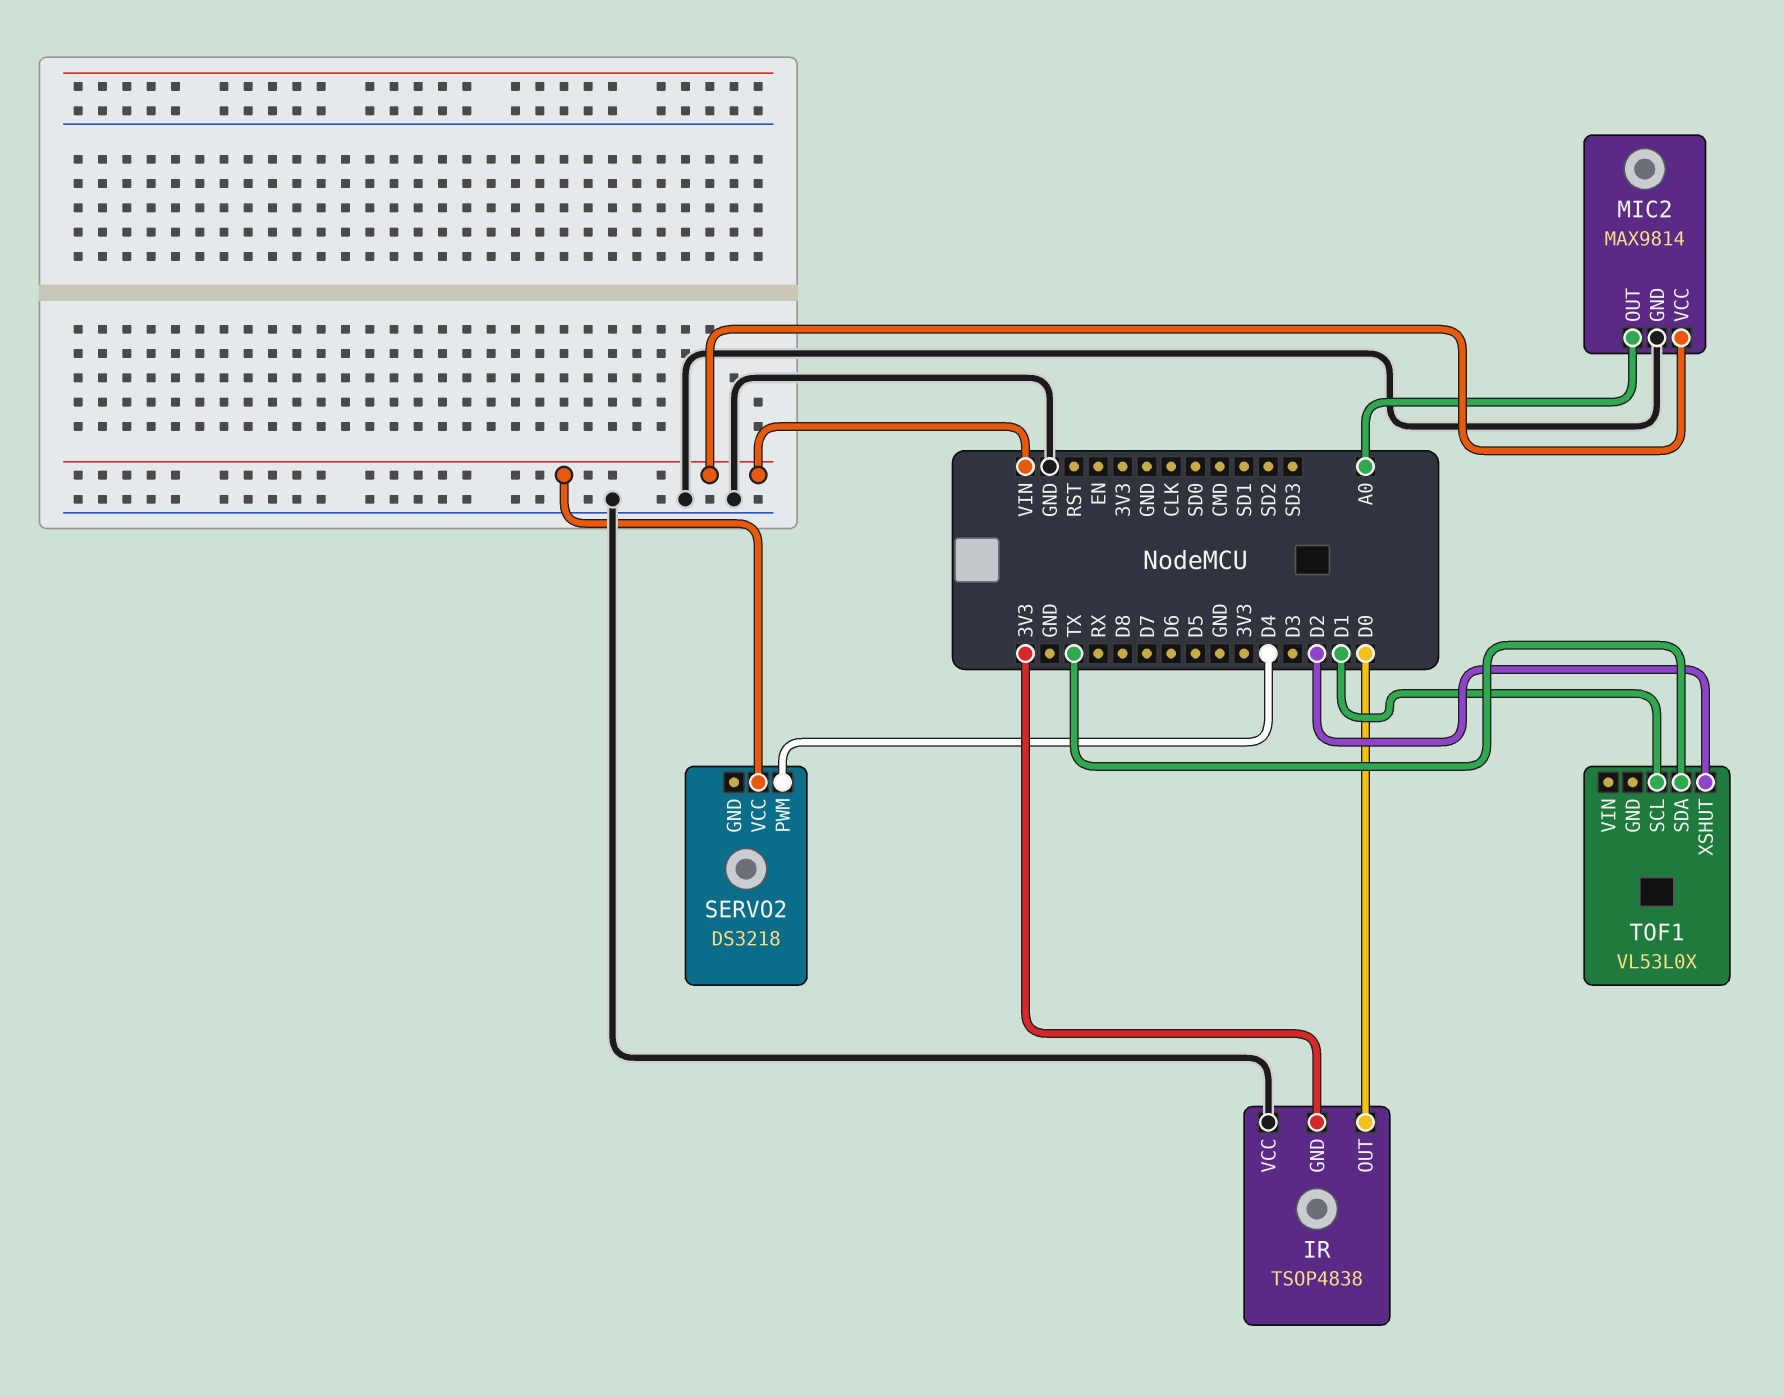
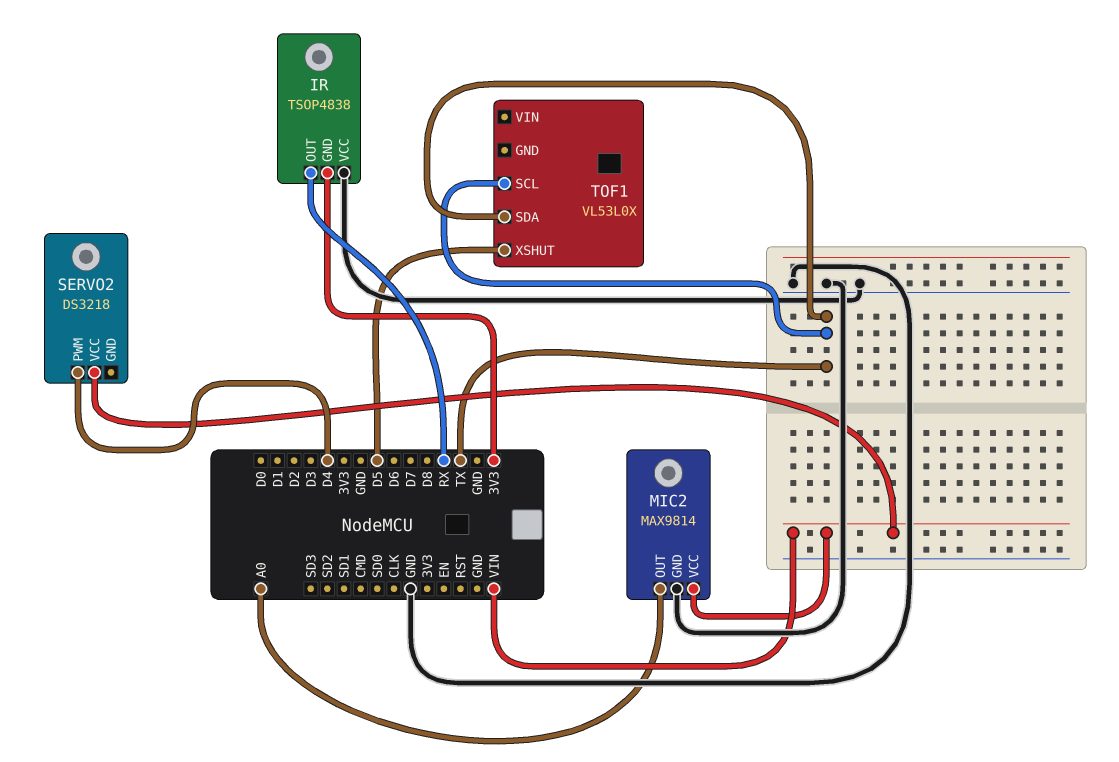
IR pin OUT: D0 -> RX
TOF1 pin SCL: D1 -> TX
TOF1 pin XSHUT: D2 -> D5

